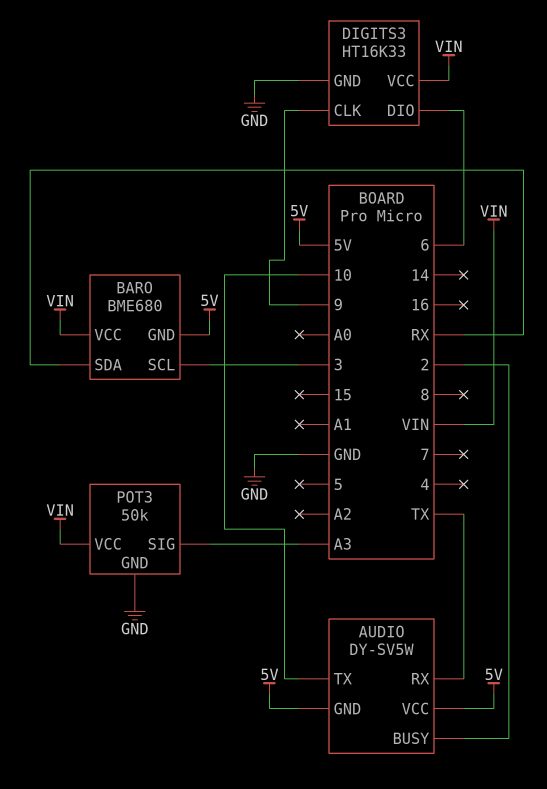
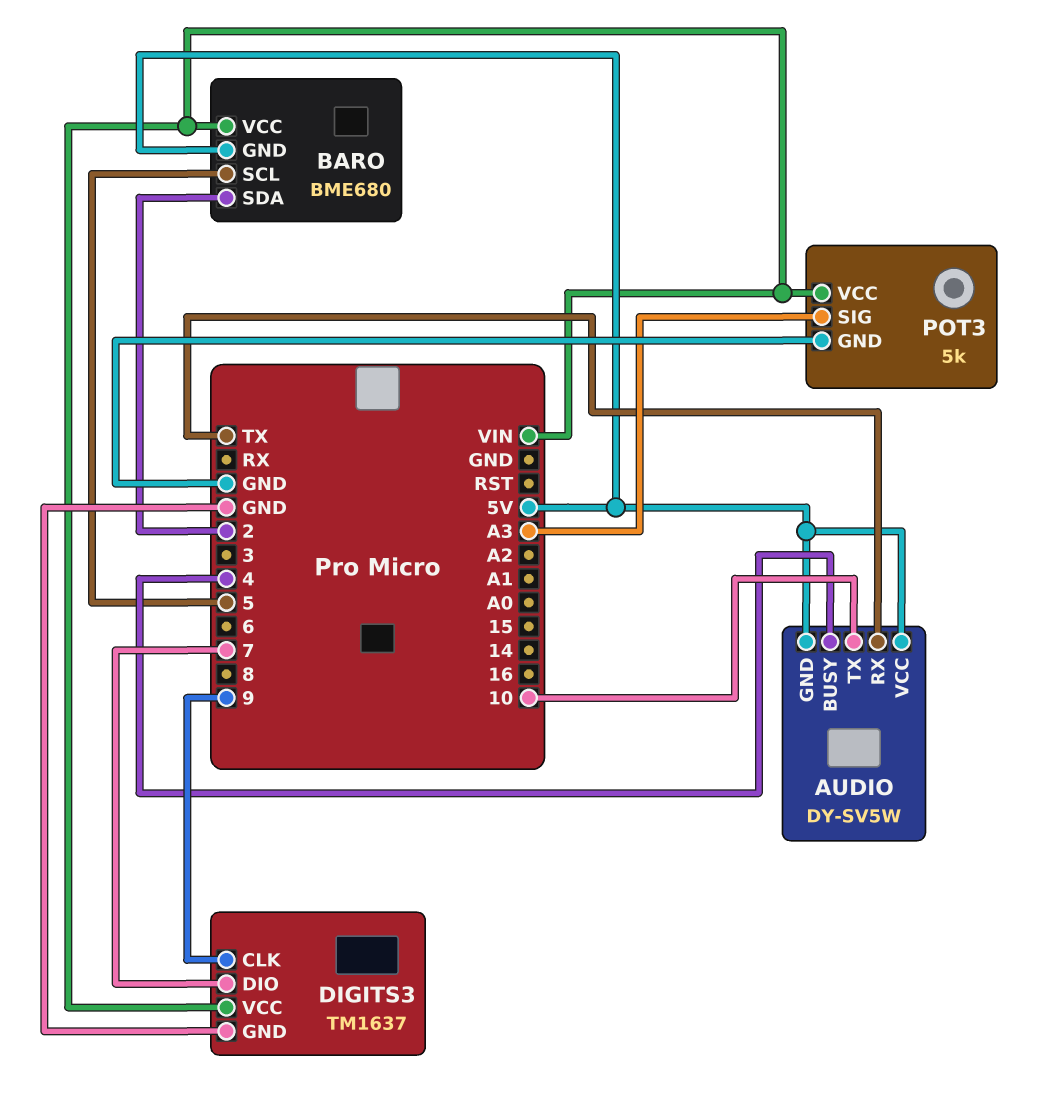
AUDIO pin BUSY: 2 -> 4
BARO pin SCL: 3 -> 5
BARO pin SDA: RX -> 2
DIGITS3: HT16K33 -> TM1637
DIGITS3 pin DIO: 6 -> 7
POT3: 50k -> 5k

